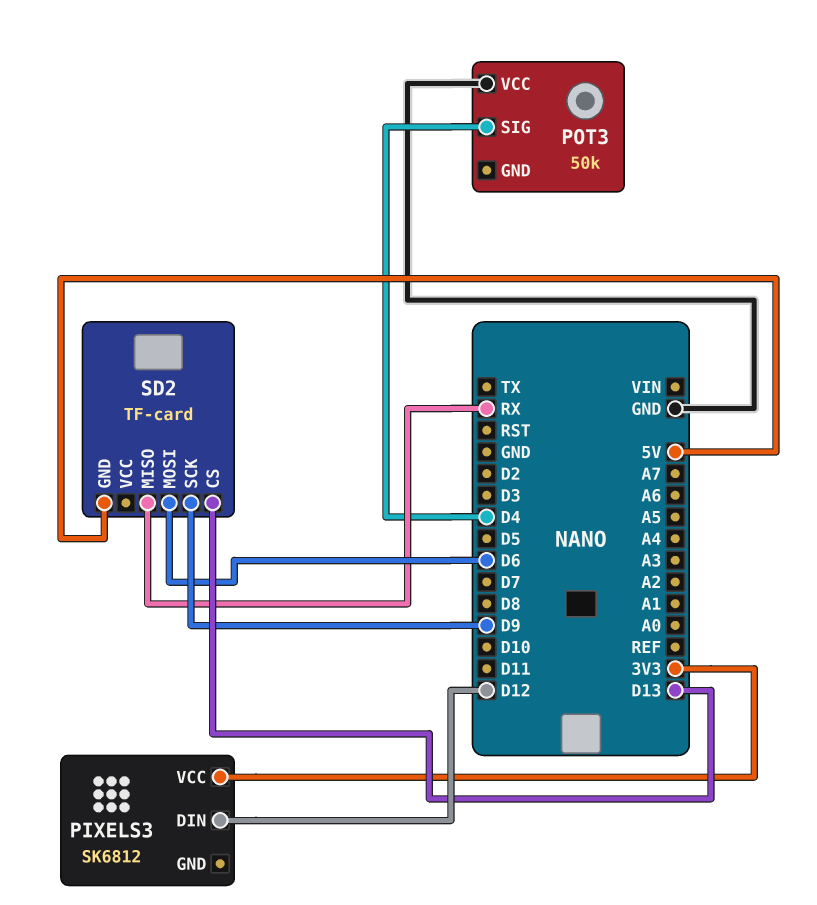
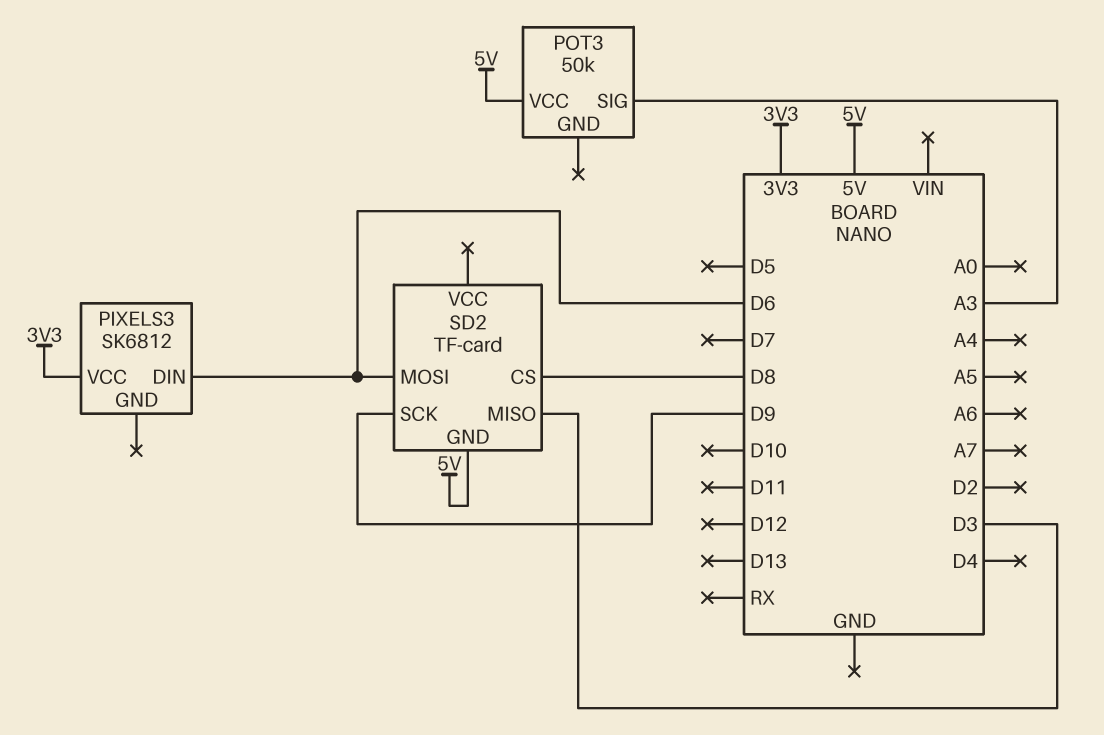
PIXELS3 pin DIN: D12 -> D6
POT3 pin SIG: D4 -> A3
POT3 pin VCC: GND -> 5V
SD2 pin CS: D13 -> D8
SD2 pin MISO: RX -> D3

